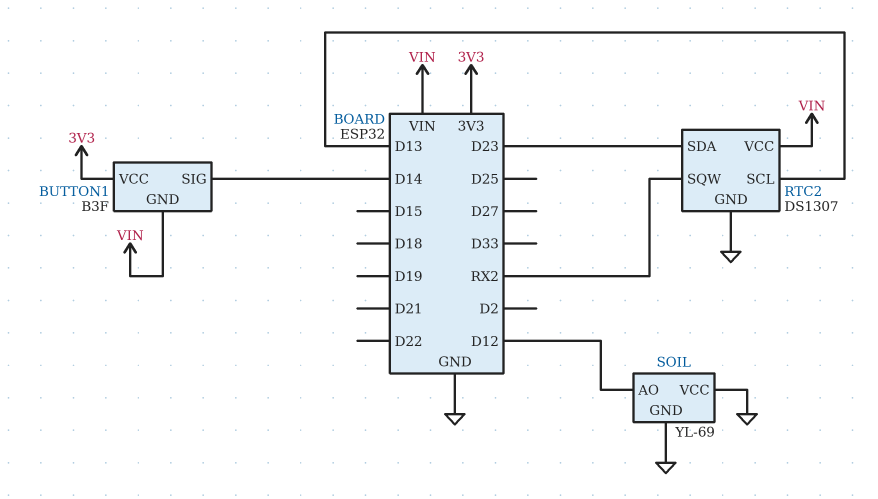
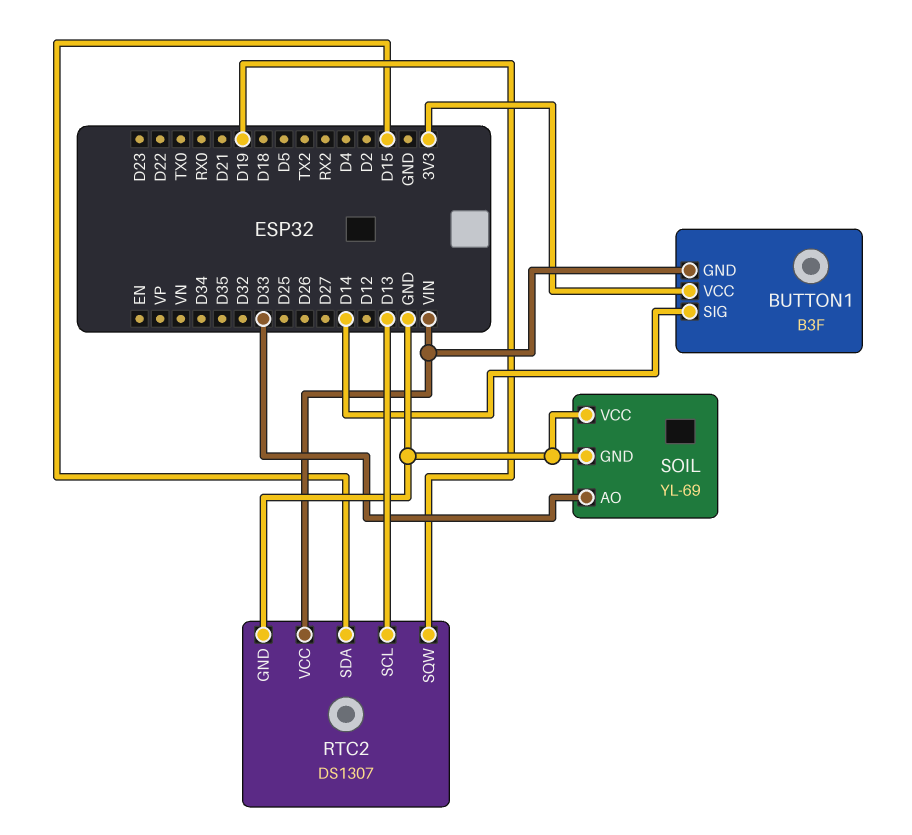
RTC2 pin SDA: D23 -> D15
RTC2 pin SQW: RX2 -> D19
SOIL pin AO: D12 -> D33

